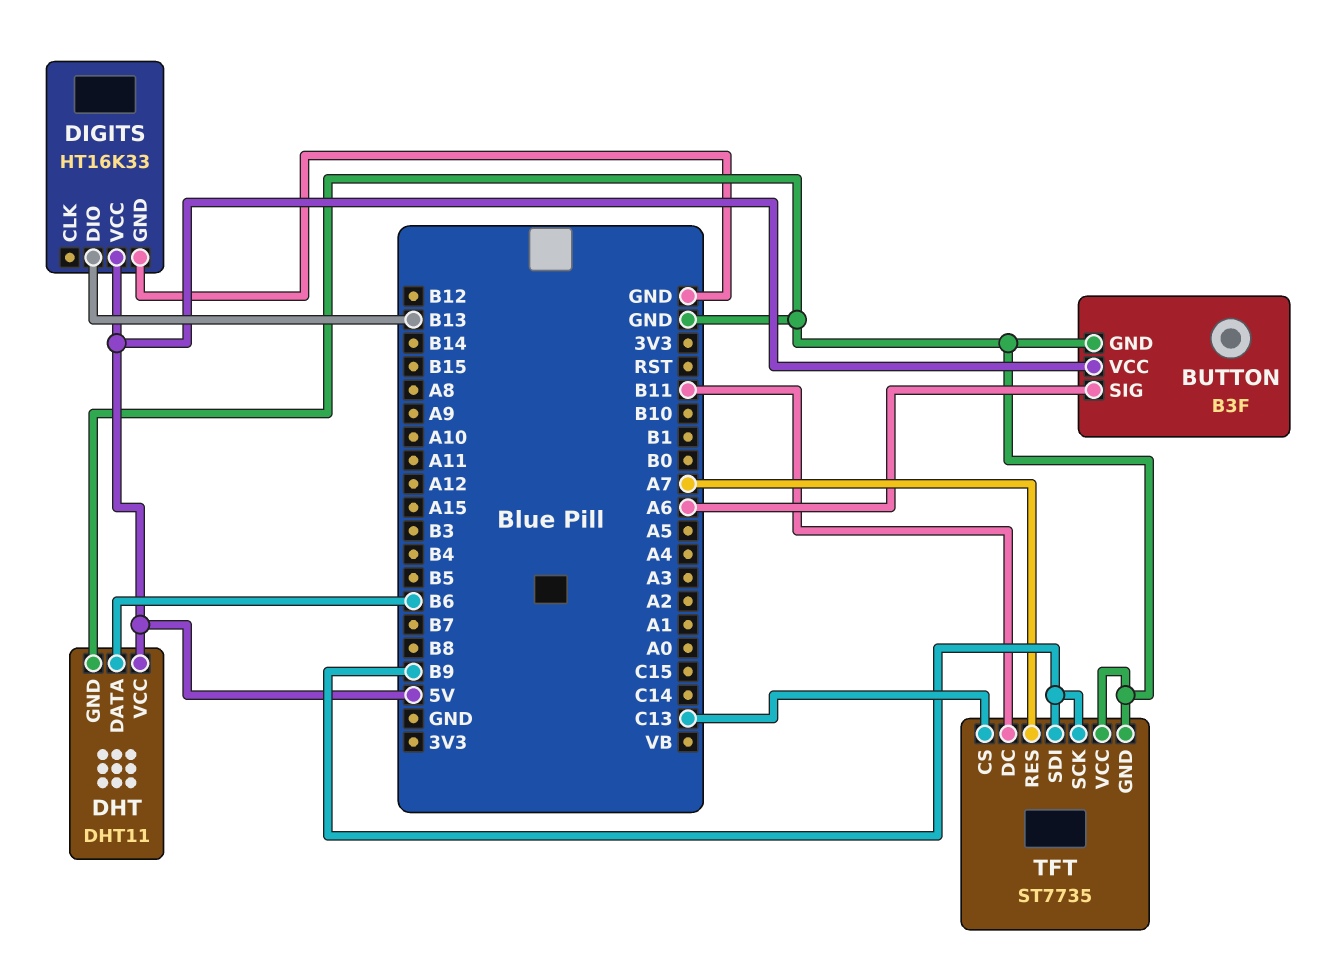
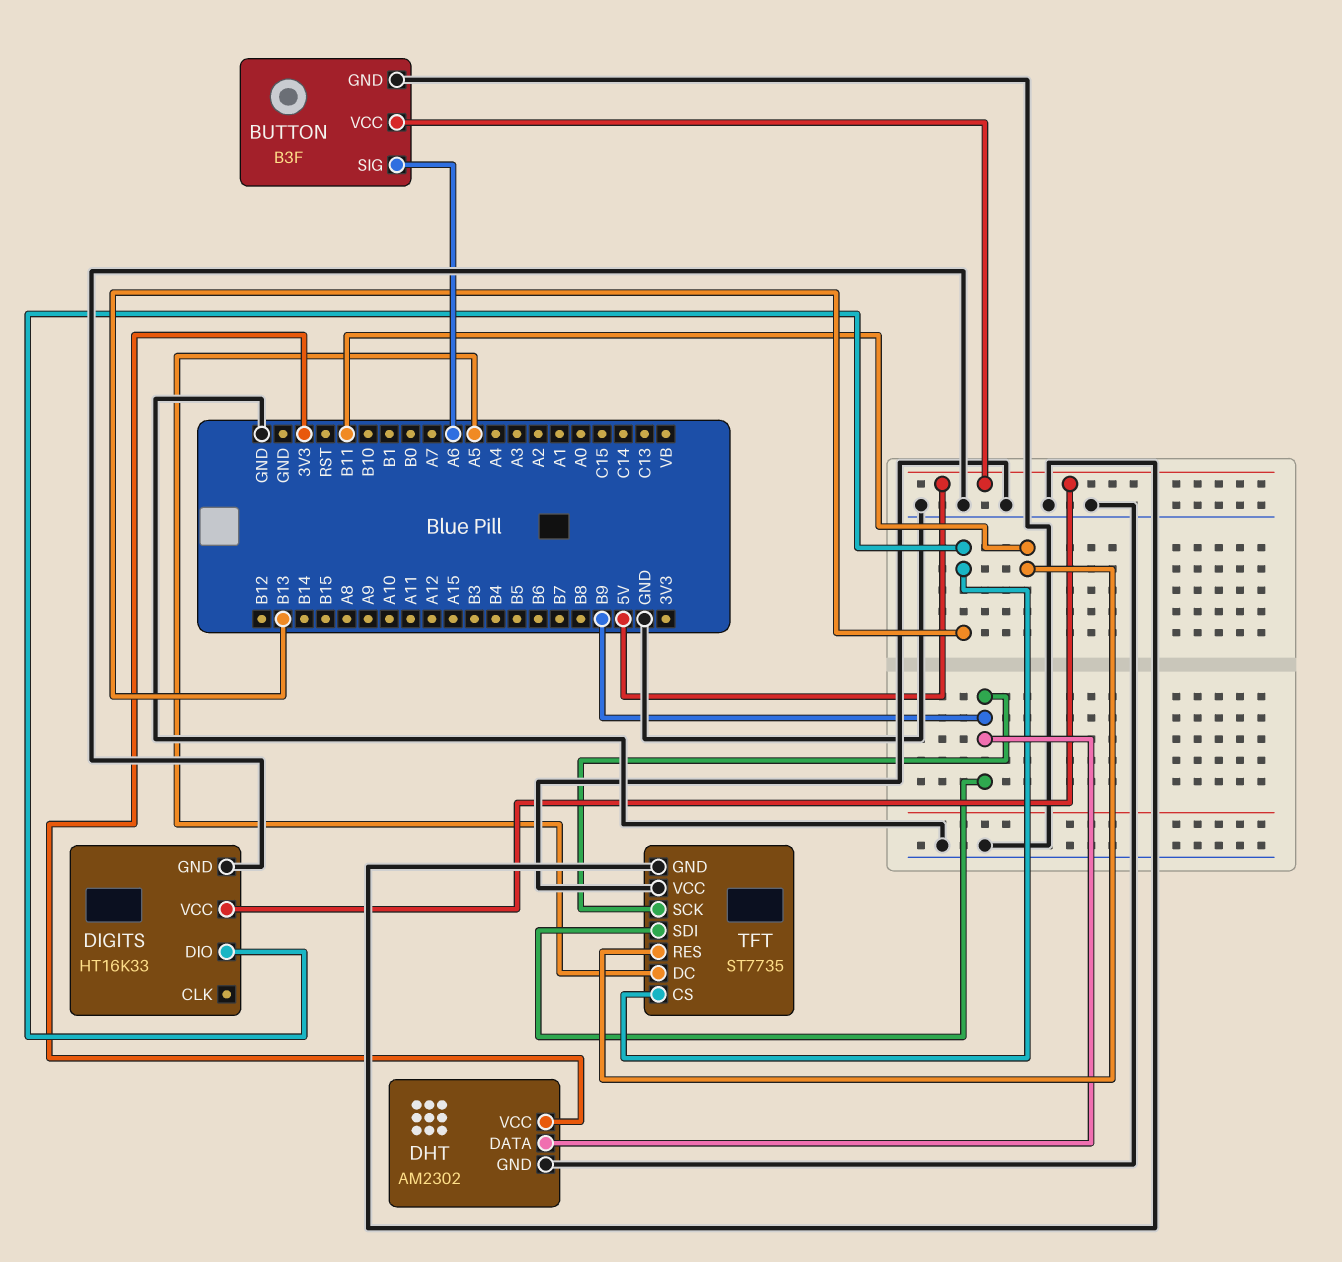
DHT: DHT11 -> AM2302
DHT pin DATA: B6 -> B9
DHT pin VCC: 5V -> 3V3
TFT pin CS: C13 -> B13
TFT pin DC: B11 -> A5
TFT pin RES: A7 -> B11

